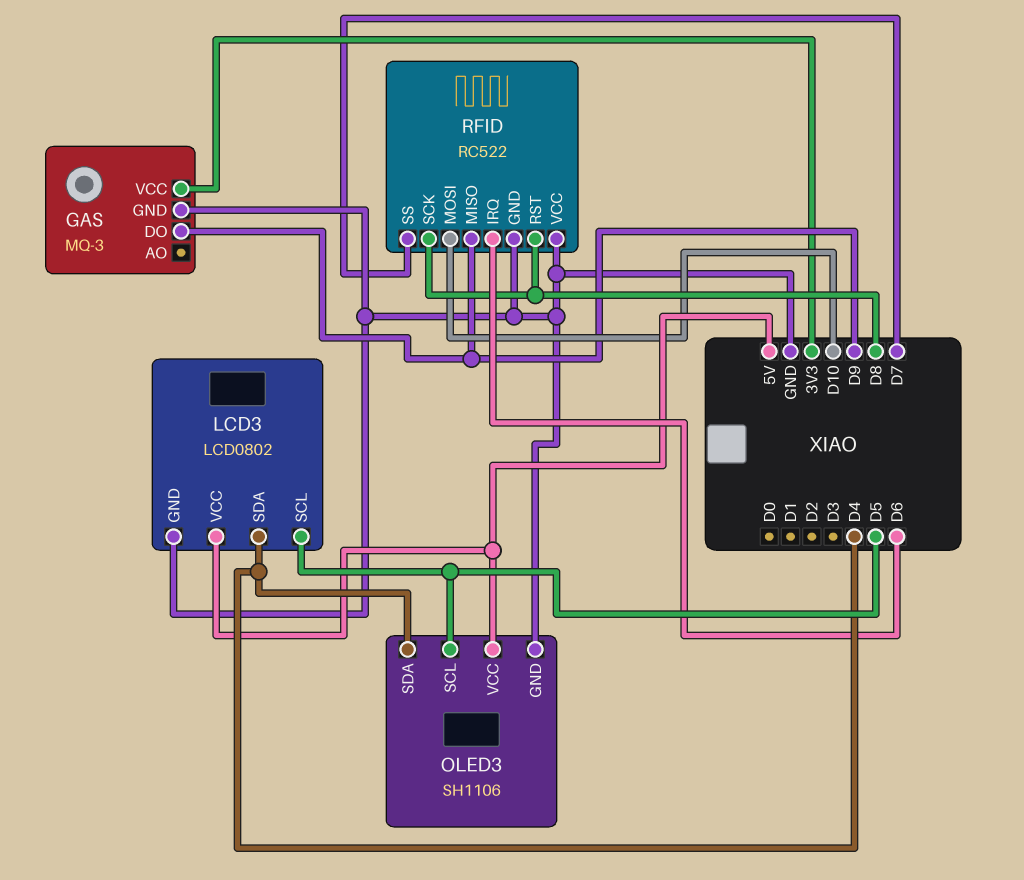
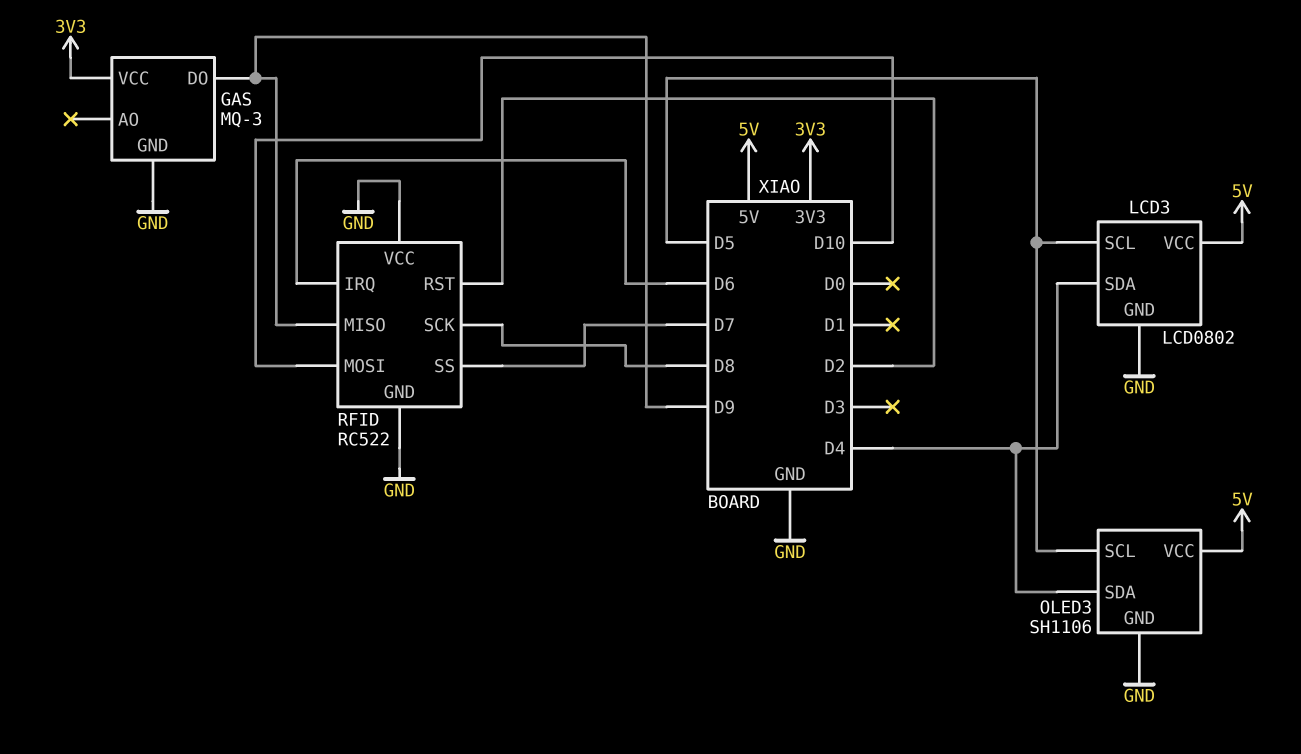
RFID pin RST: D8 -> D2

